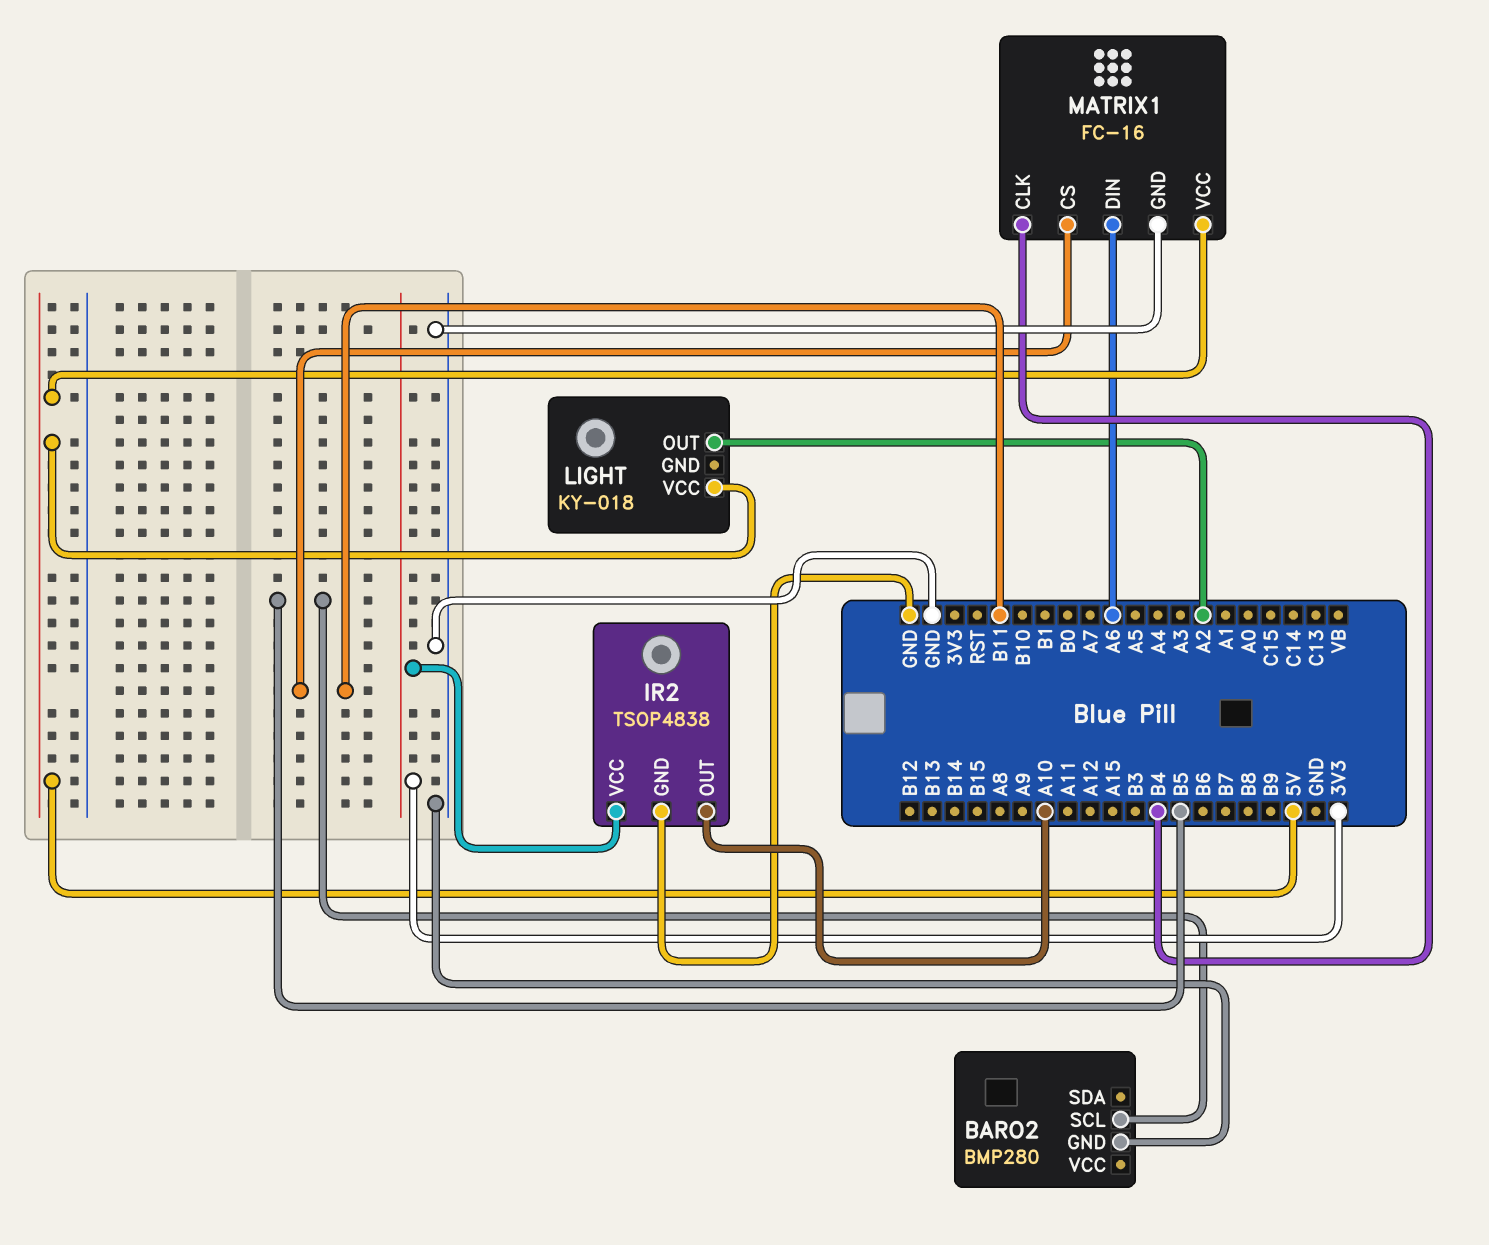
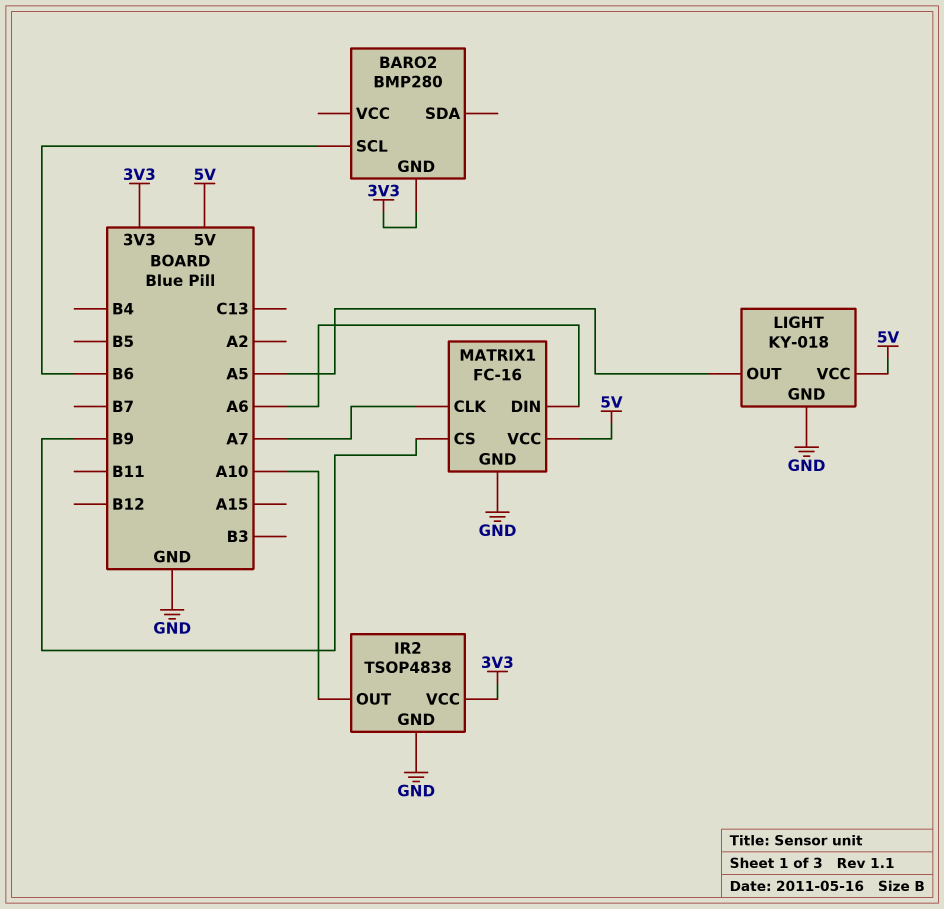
BARO2 pin GND: GND -> 3V3
BARO2 pin SCL: B5 -> B6
LIGHT pin GND: none -> GND
LIGHT pin OUT: A2 -> A5
MATRIX1 pin CLK: B4 -> A7
MATRIX1 pin CS: B11 -> B9

